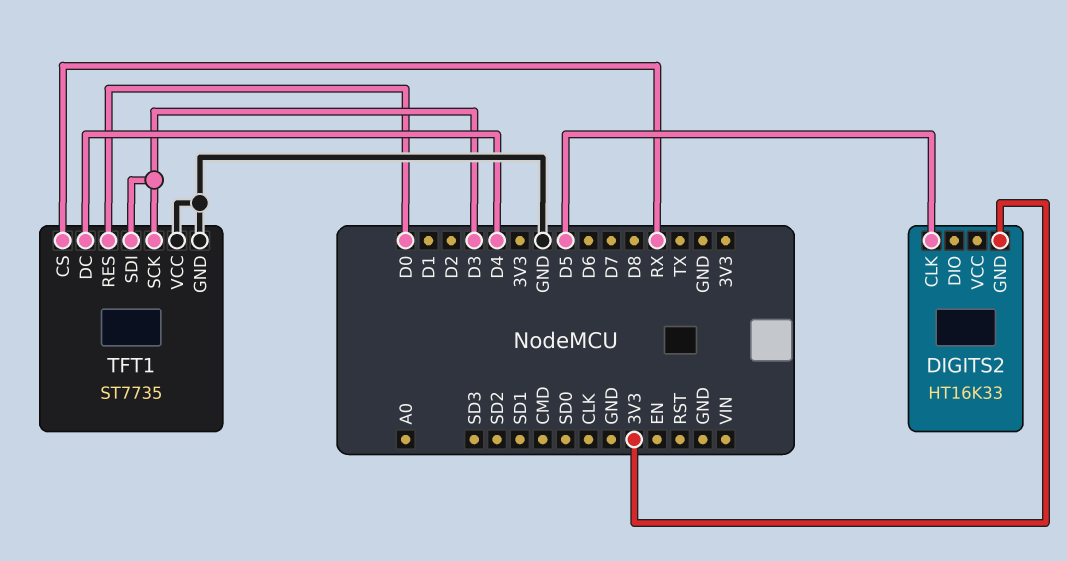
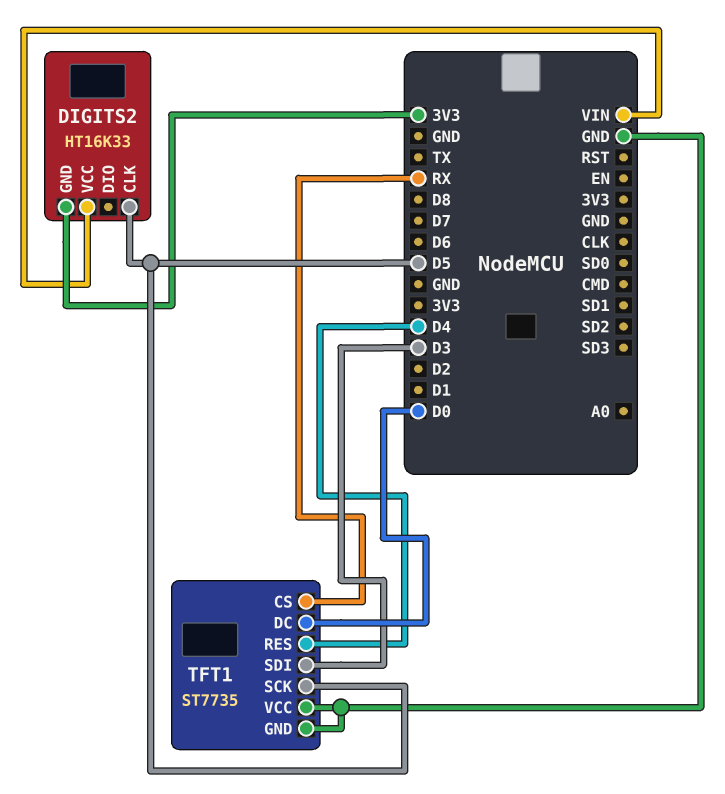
DIGITS2 pin VCC: none -> VIN
TFT1 pin DC: D4 -> D0
TFT1 pin RES: D0 -> D4
TFT1 pin SCK: D3 -> D5

